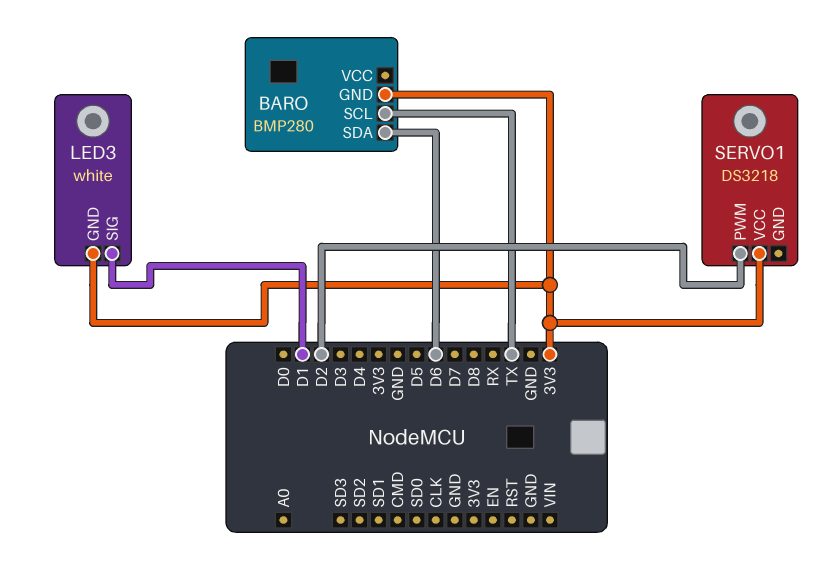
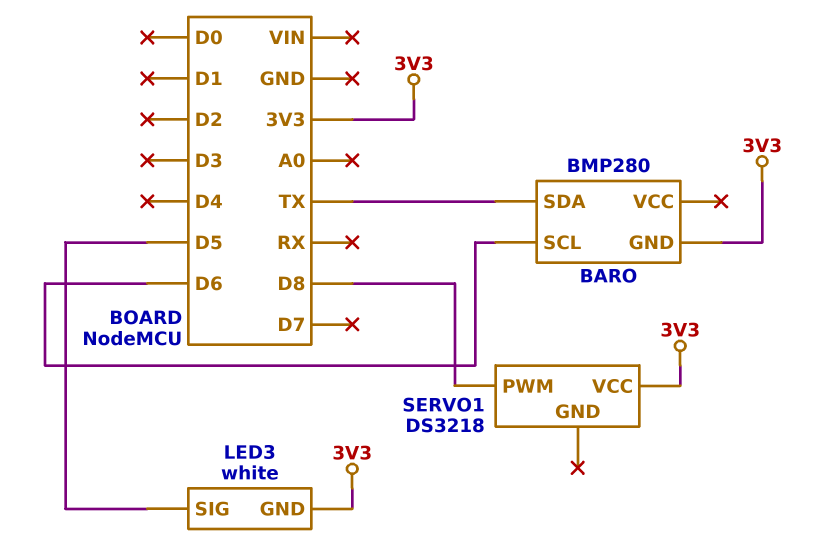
BARO pin SCL: TX -> D6
BARO pin SDA: D6 -> TX
LED3 pin SIG: D1 -> D5
SERVO1 pin PWM: D2 -> D8

